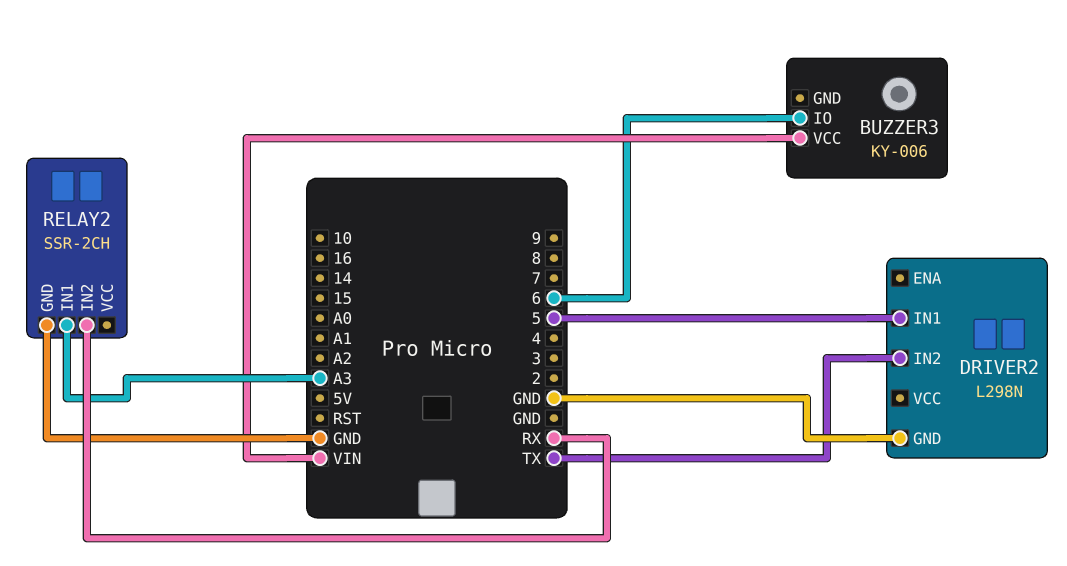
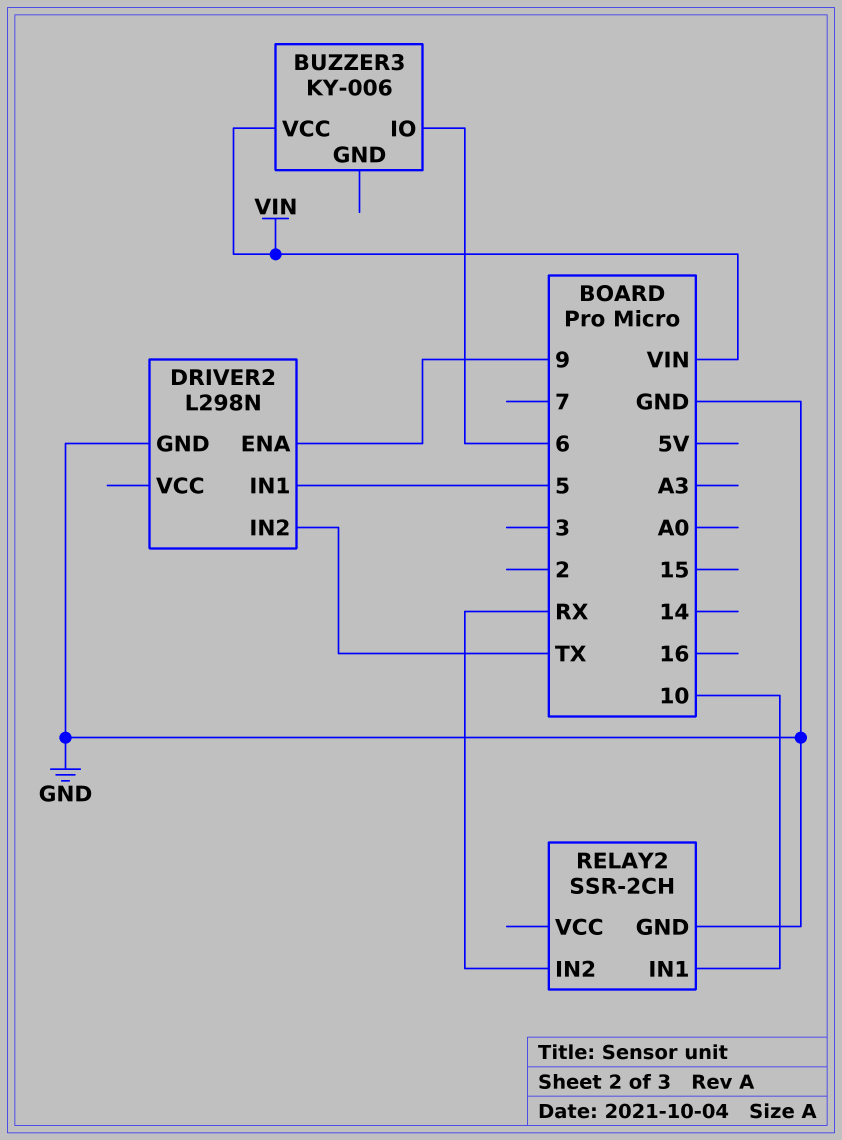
DRIVER2 pin ENA: none -> 9
RELAY2 pin IN1: A3 -> 10

